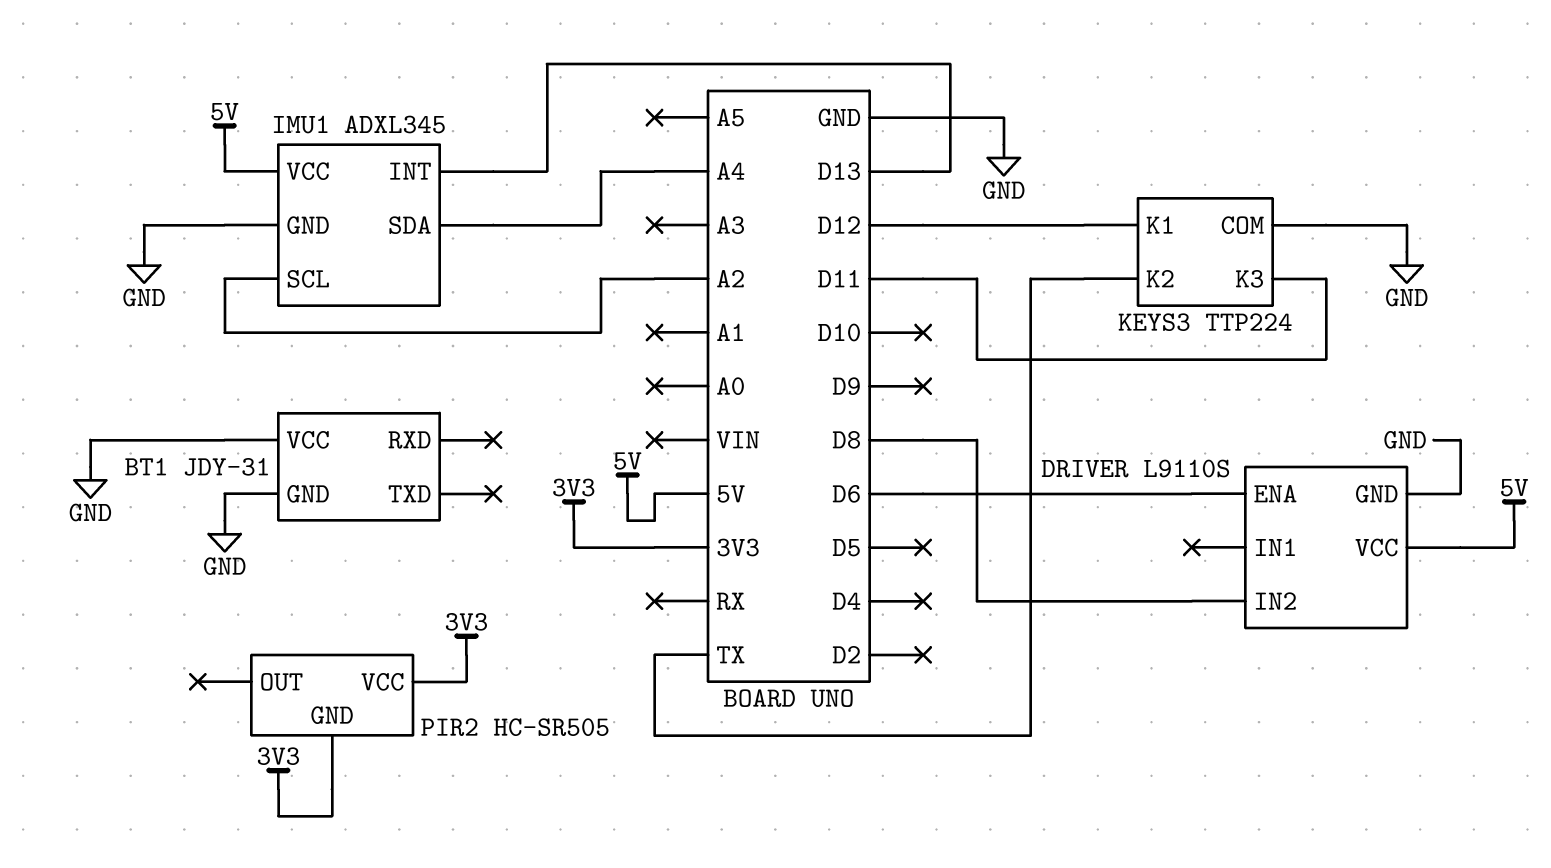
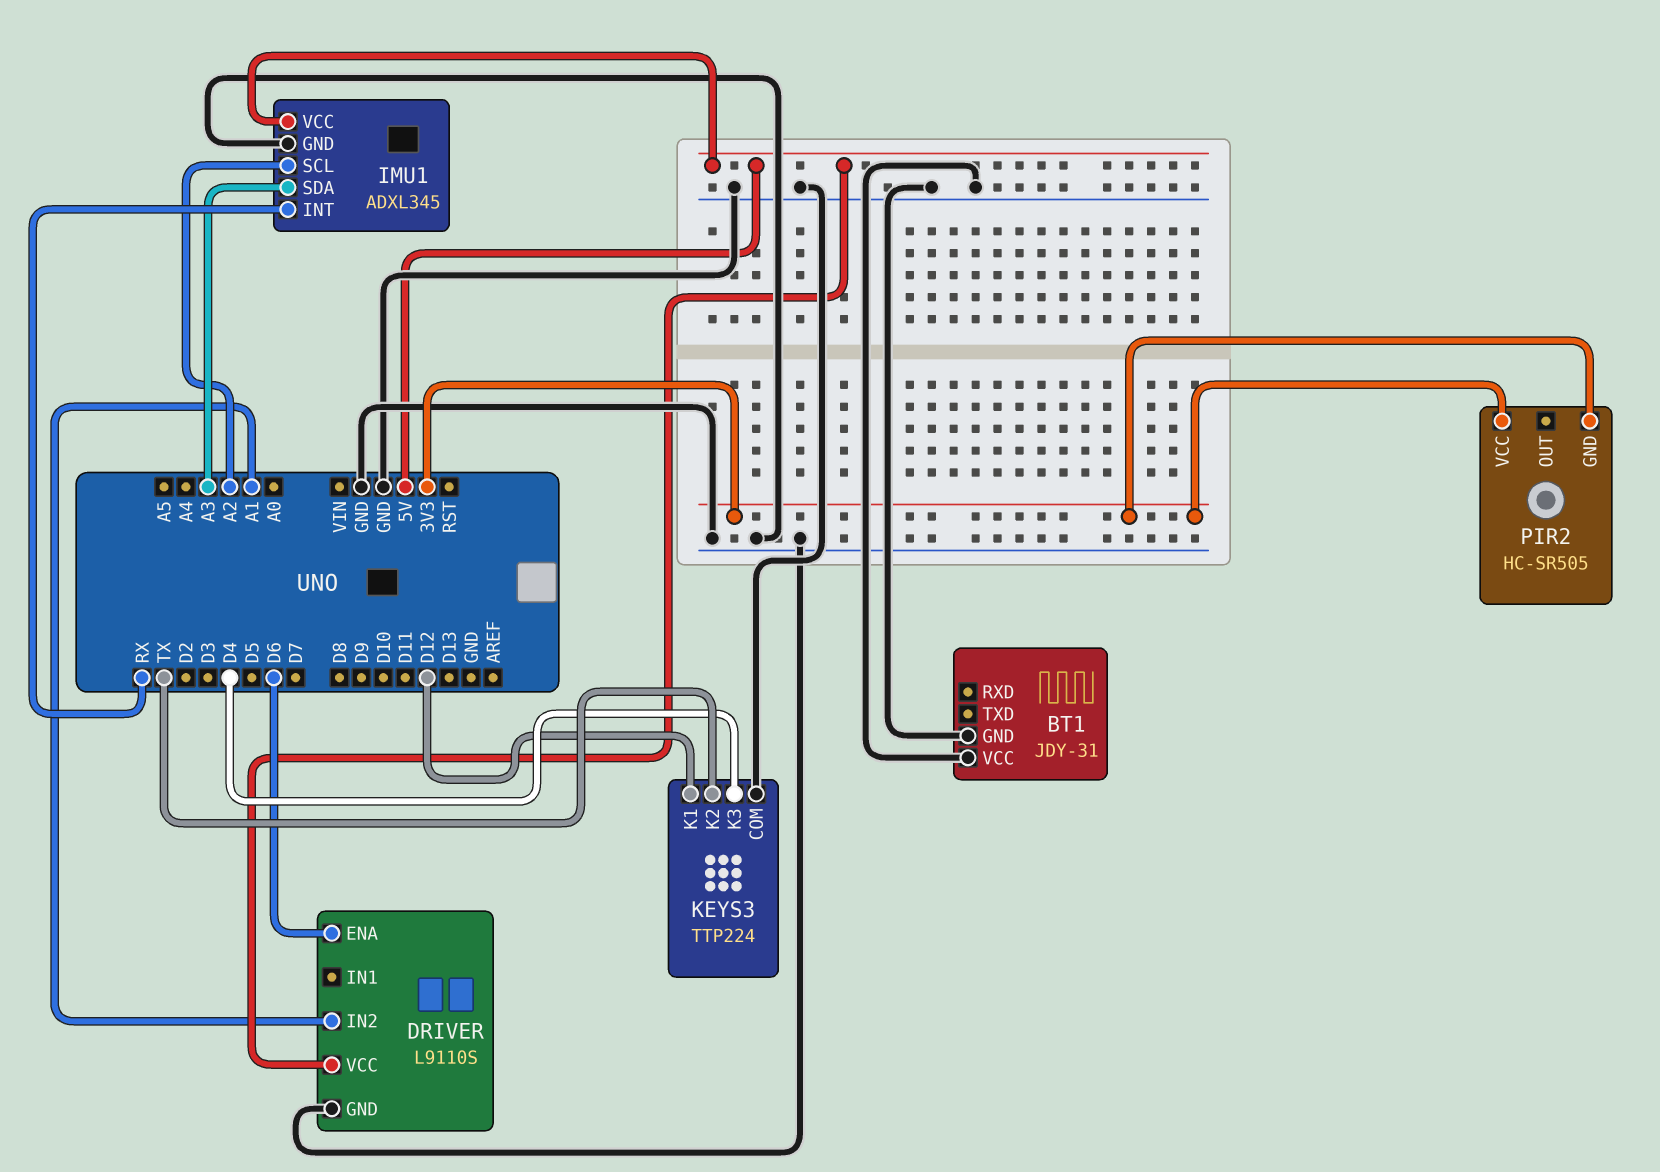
DRIVER pin IN2: D8 -> A1
IMU1 pin INT: D13 -> RX
IMU1 pin SDA: A4 -> A3
KEYS3 pin K3: D11 -> D4

